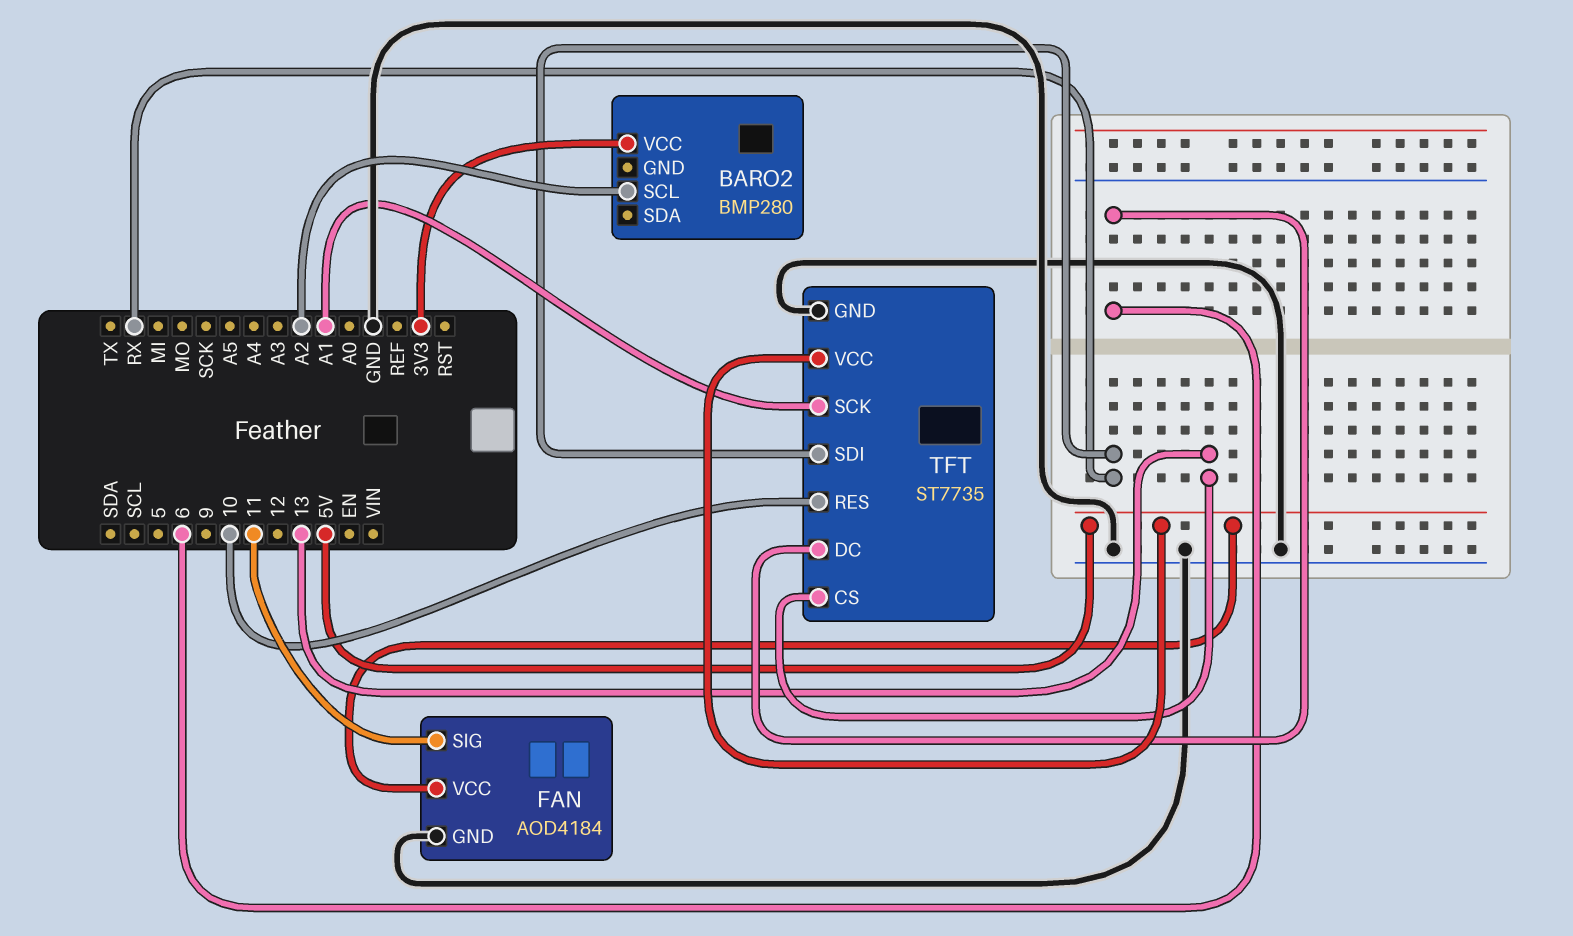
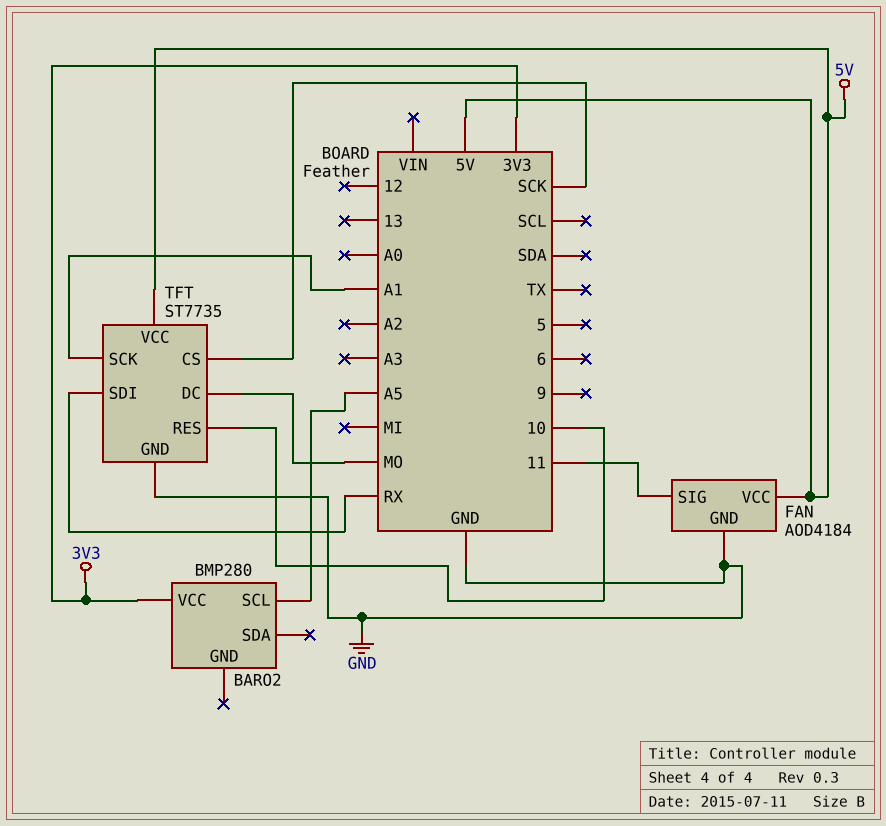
BARO2 pin SCL: A2 -> A5
TFT pin CS: 13 -> SCK
TFT pin DC: 6 -> MO

